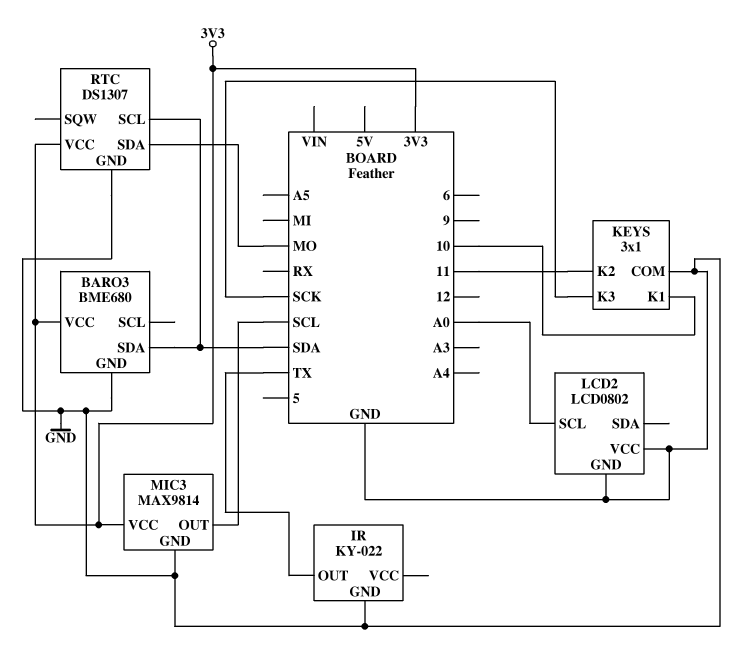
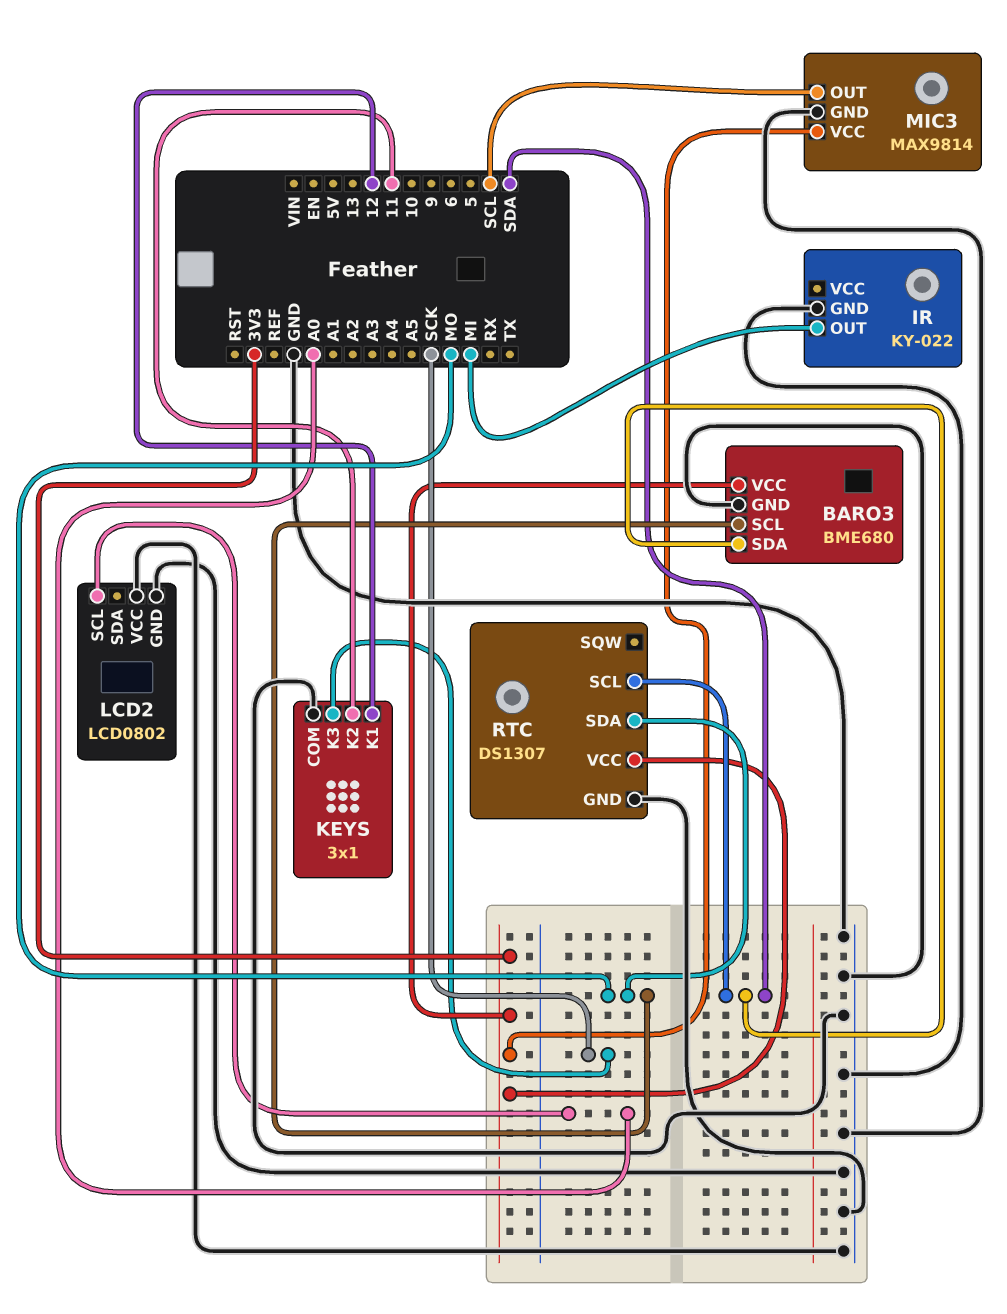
BARO3 pin SCL: none -> MO
IR pin OUT: TX -> MI
KEYS pin K1: 10 -> 12

